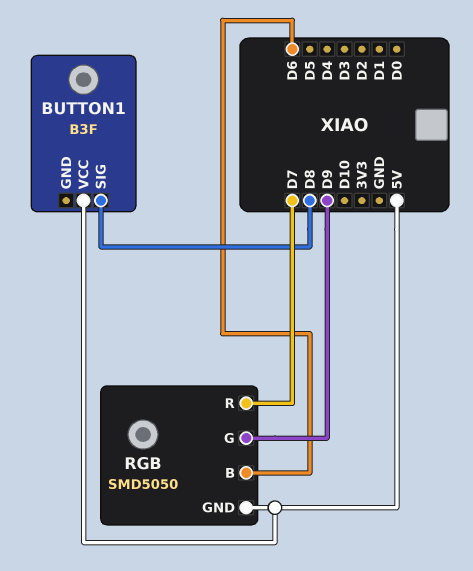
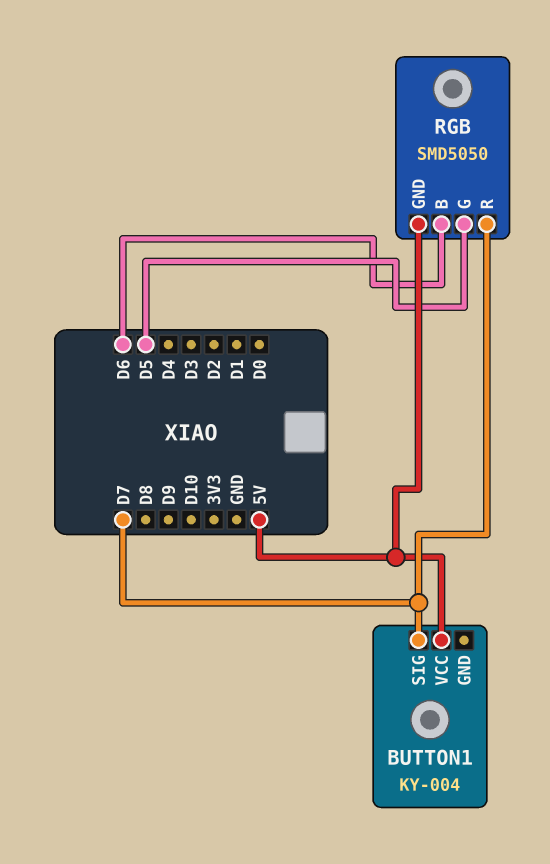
BUTTON1: B3F -> KY-004
BUTTON1 pin SIG: D8 -> D7
RGB pin G: D9 -> D5

